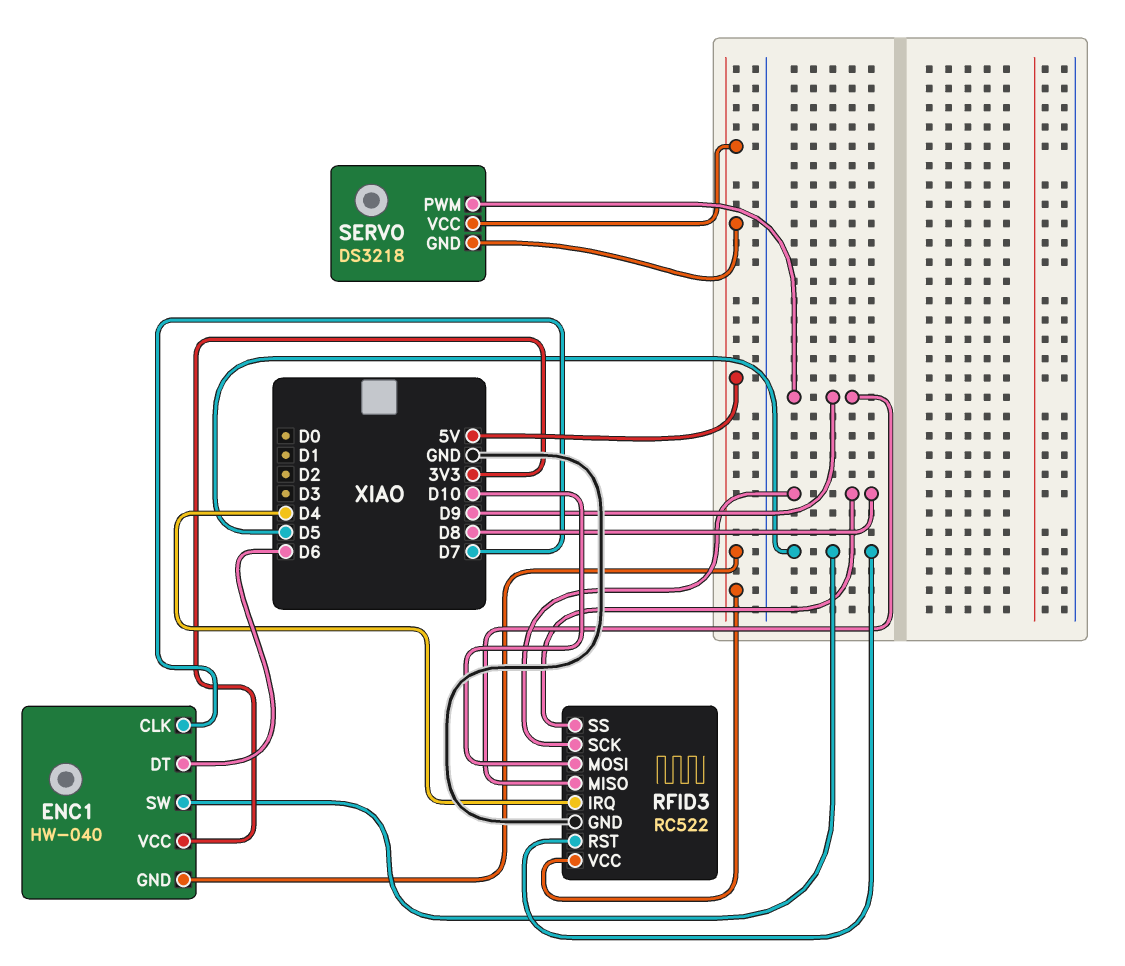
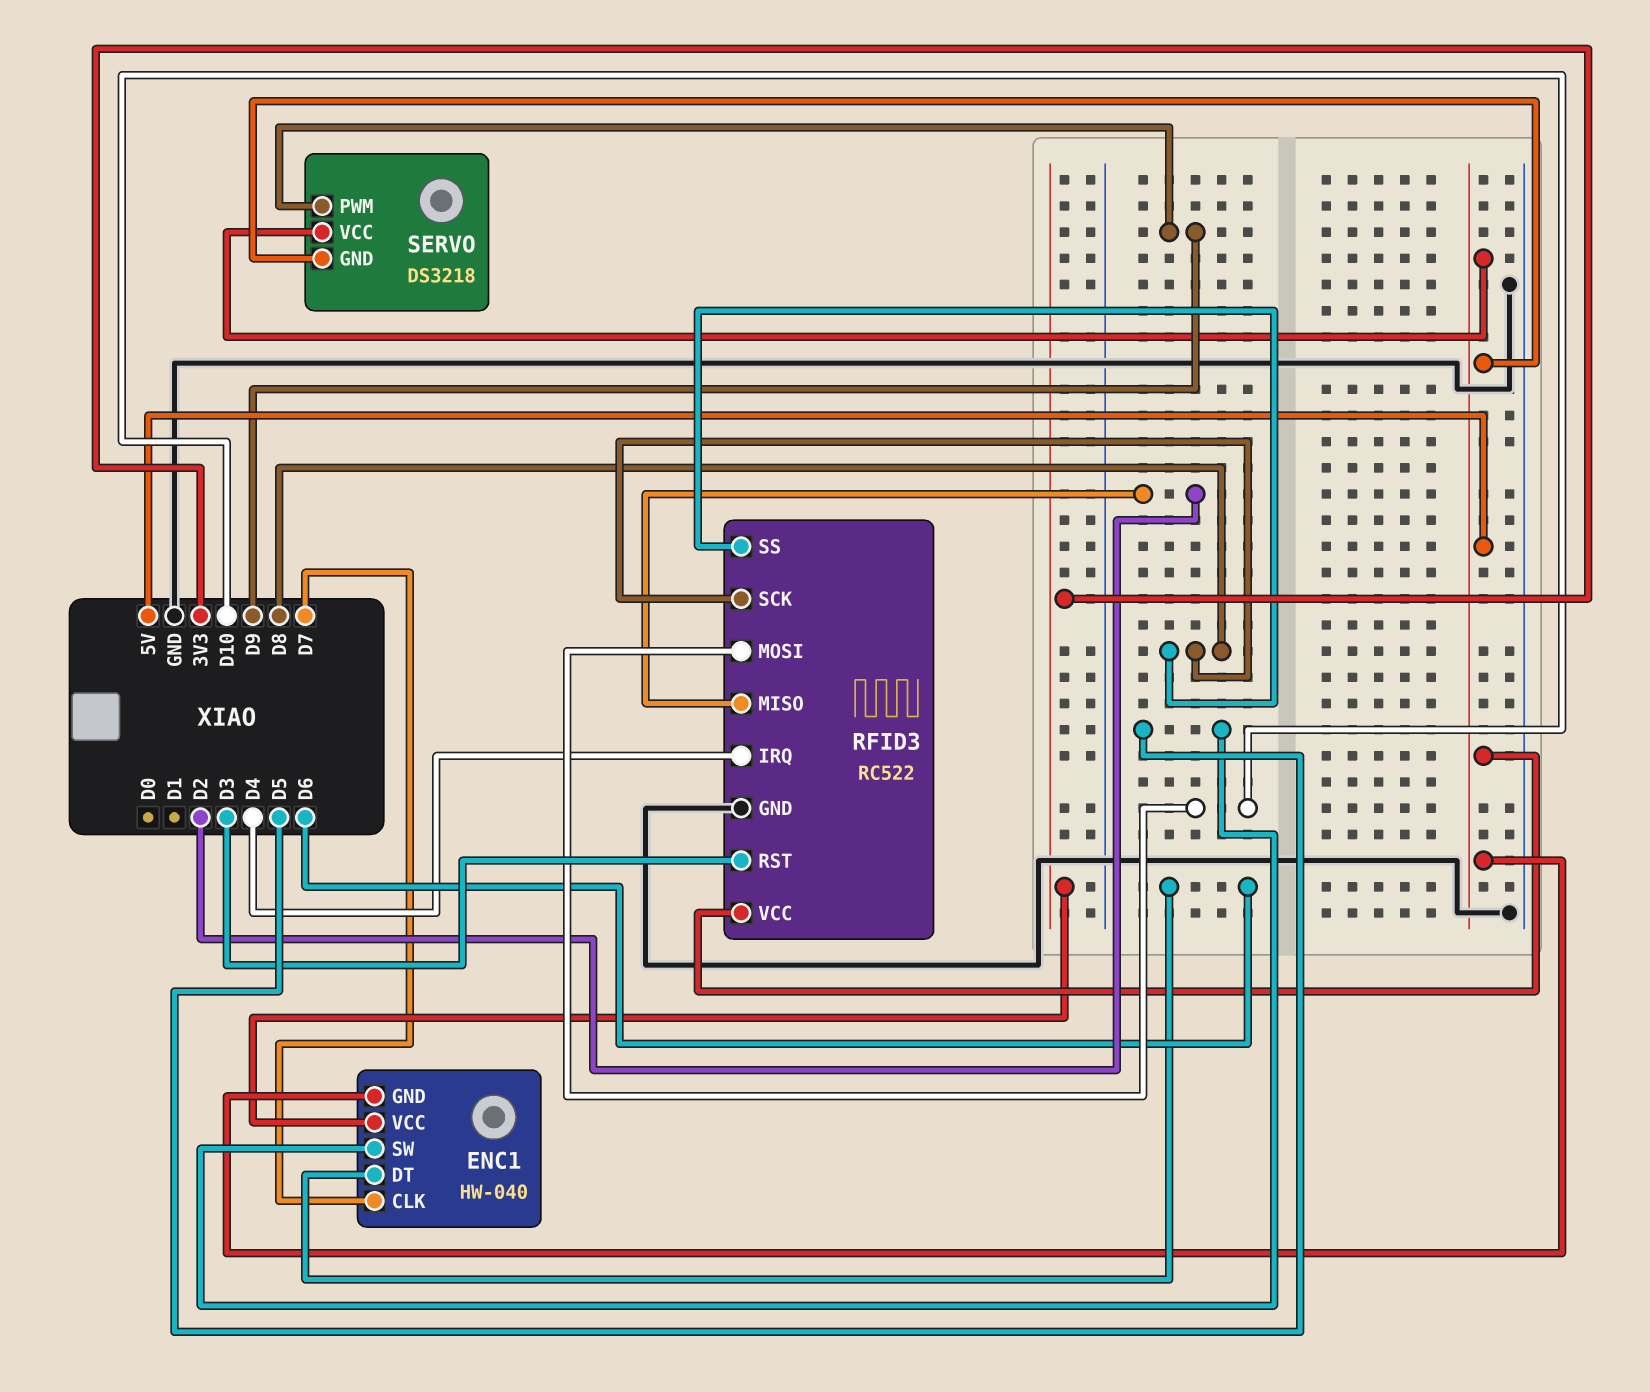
RFID3 pin MISO: D9 -> D2
RFID3 pin RST: D5 -> D3

